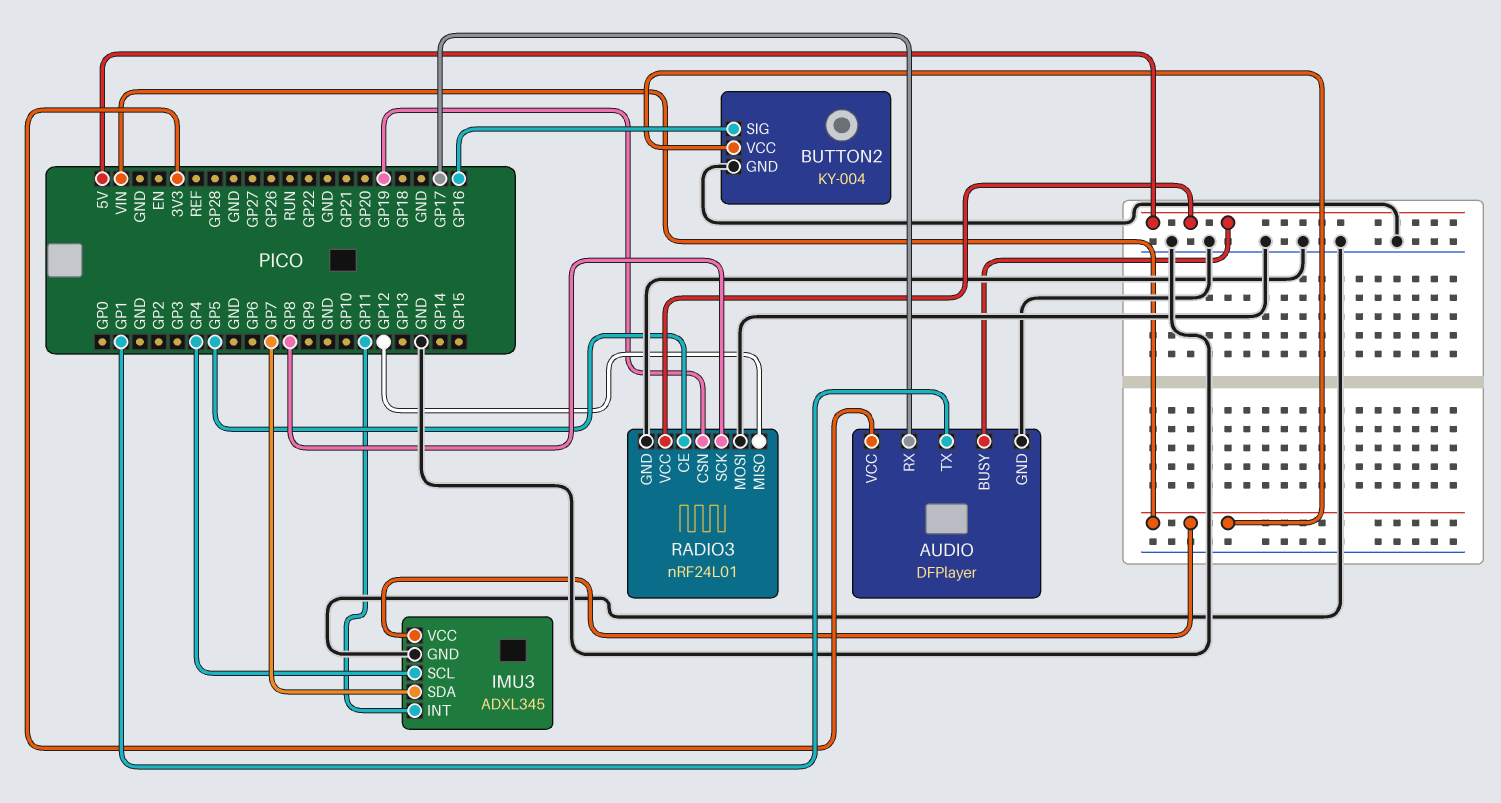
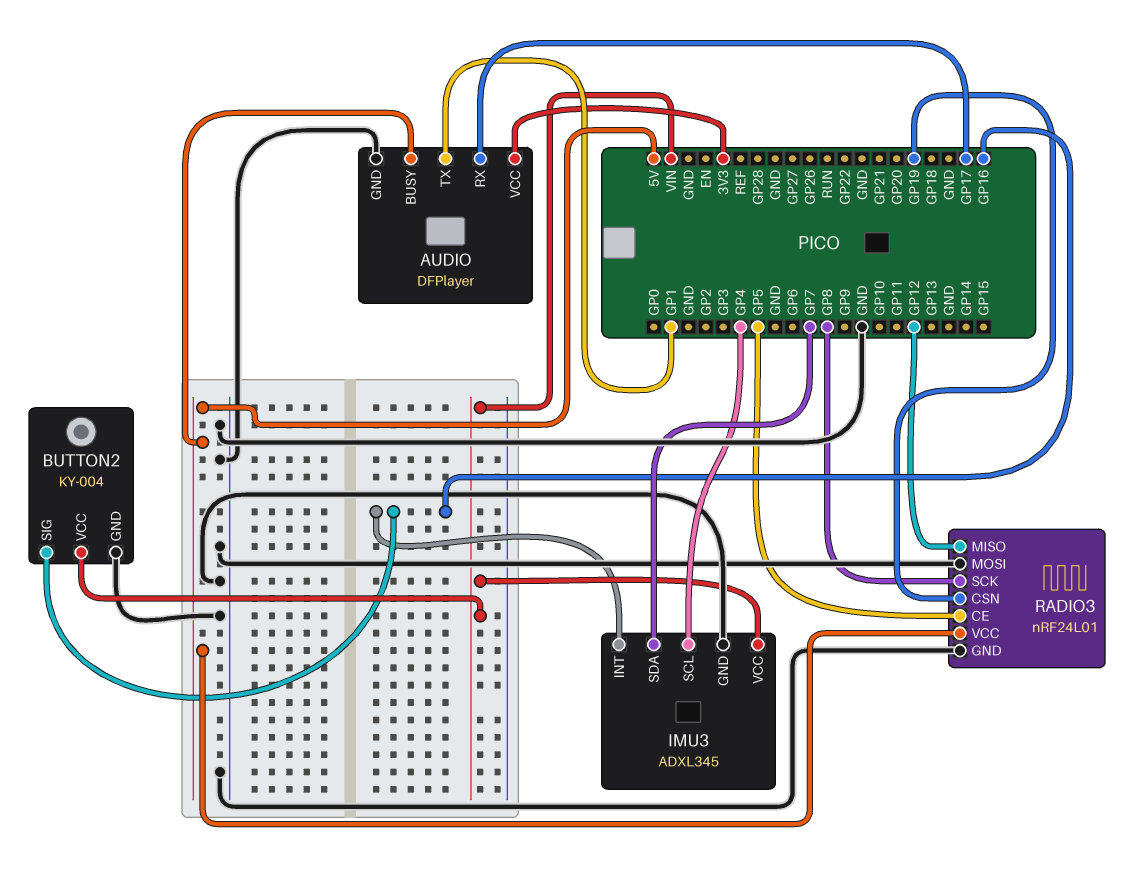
IMU3 pin INT: GP11 -> GP16

